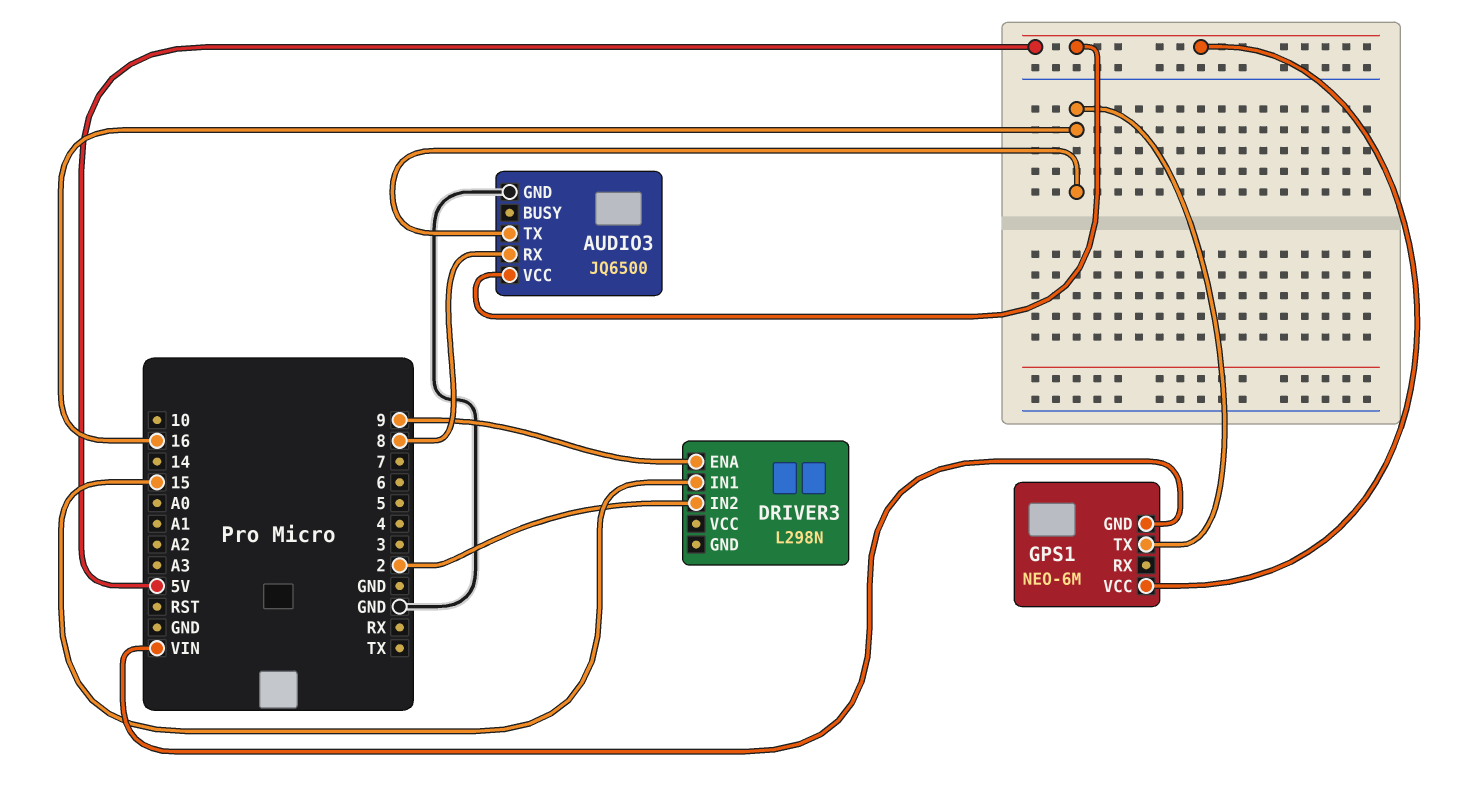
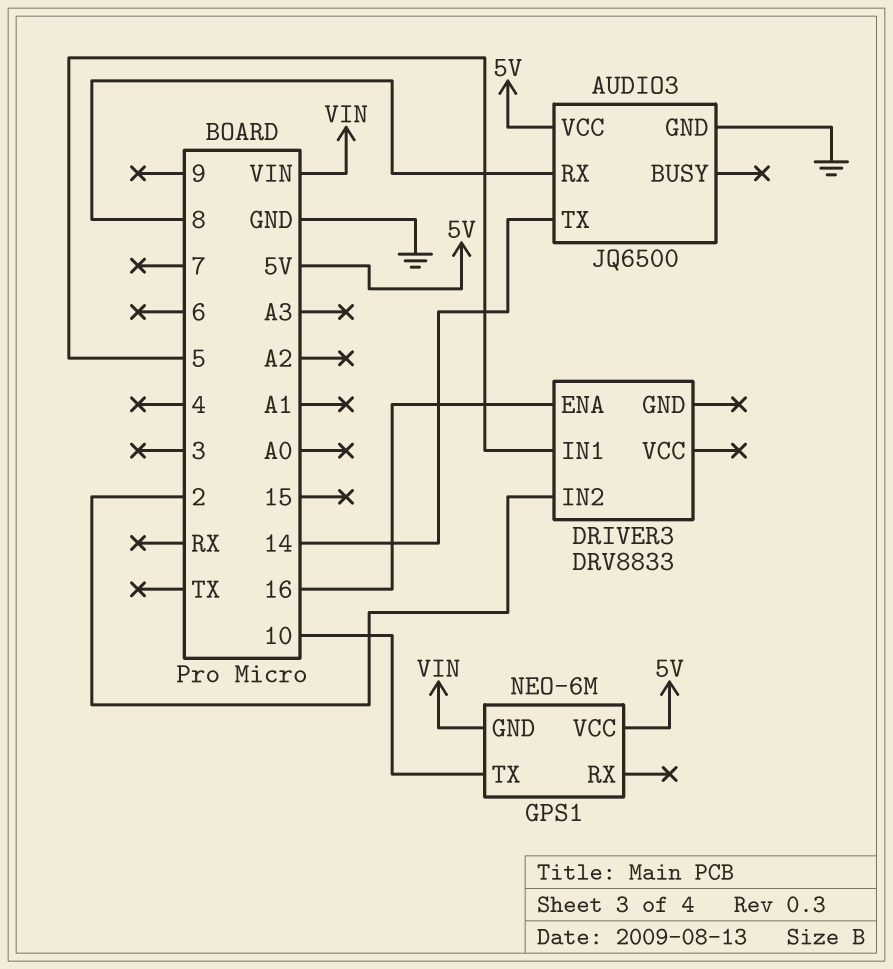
AUDIO3 pin TX: 16 -> 14
DRIVER3: L298N -> DRV8833
DRIVER3 pin ENA: 9 -> 16
DRIVER3 pin IN1: 15 -> 5
GPS1 pin TX: 16 -> 10

